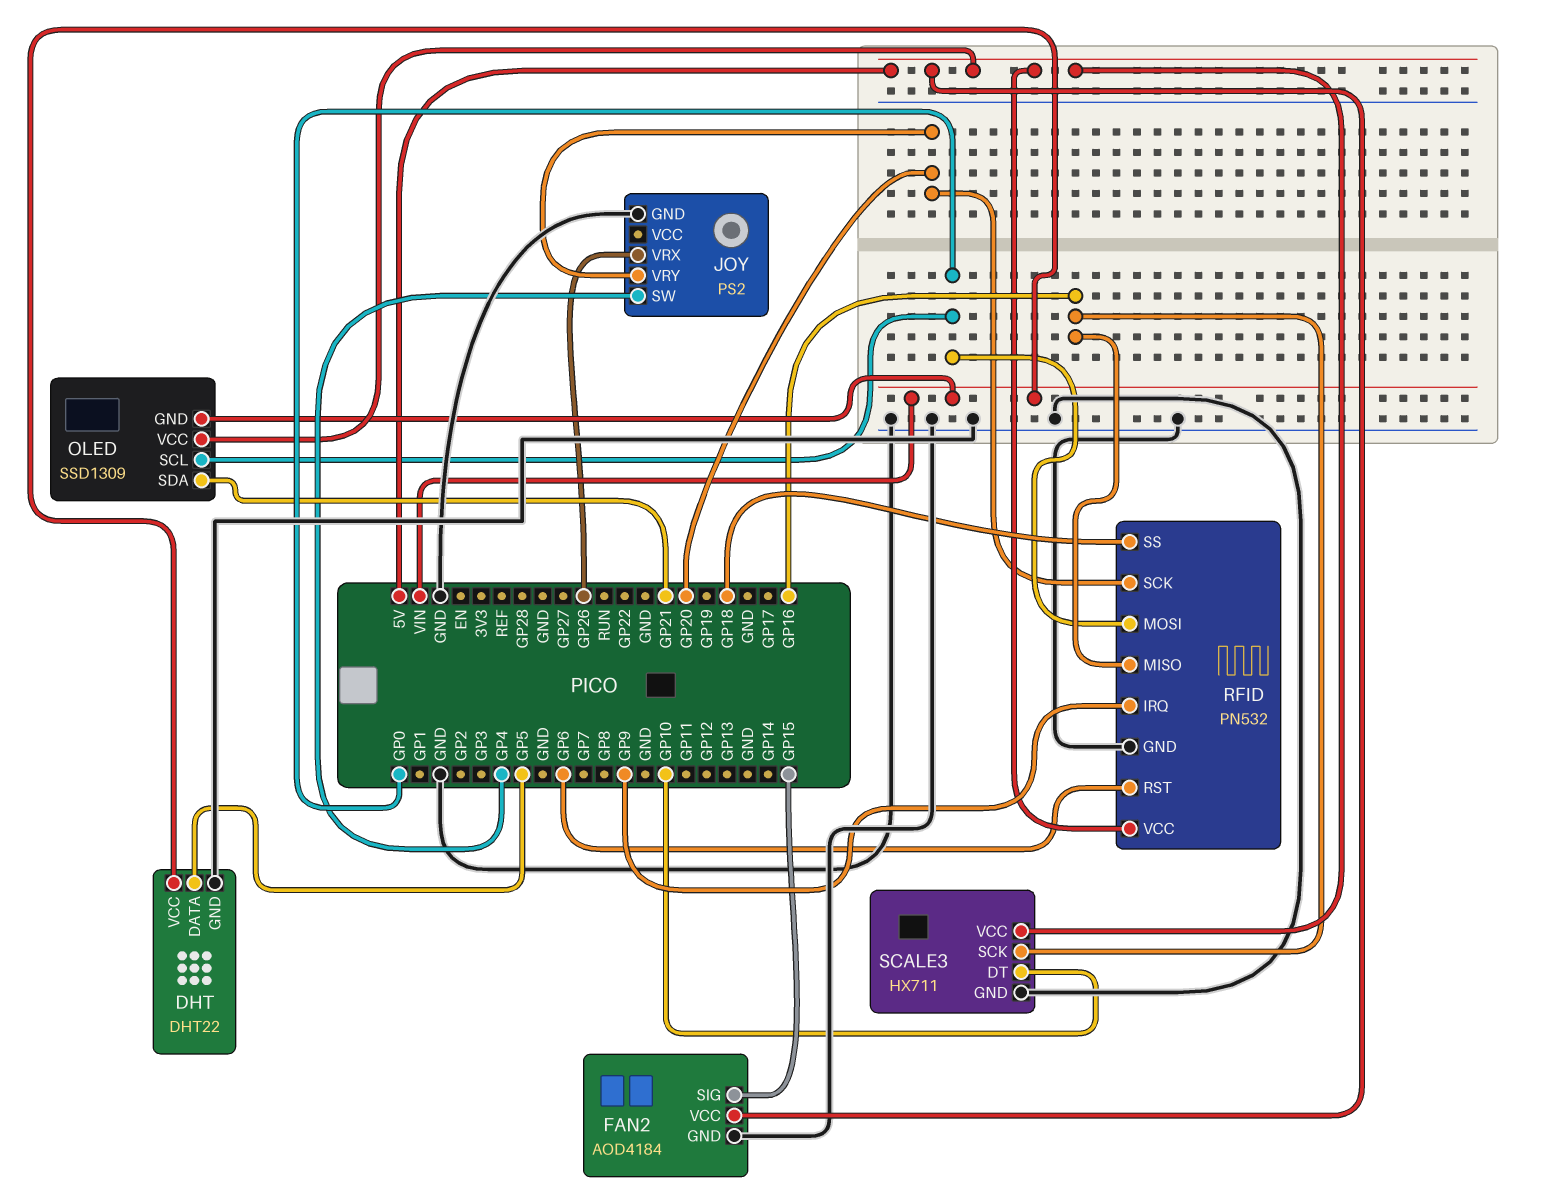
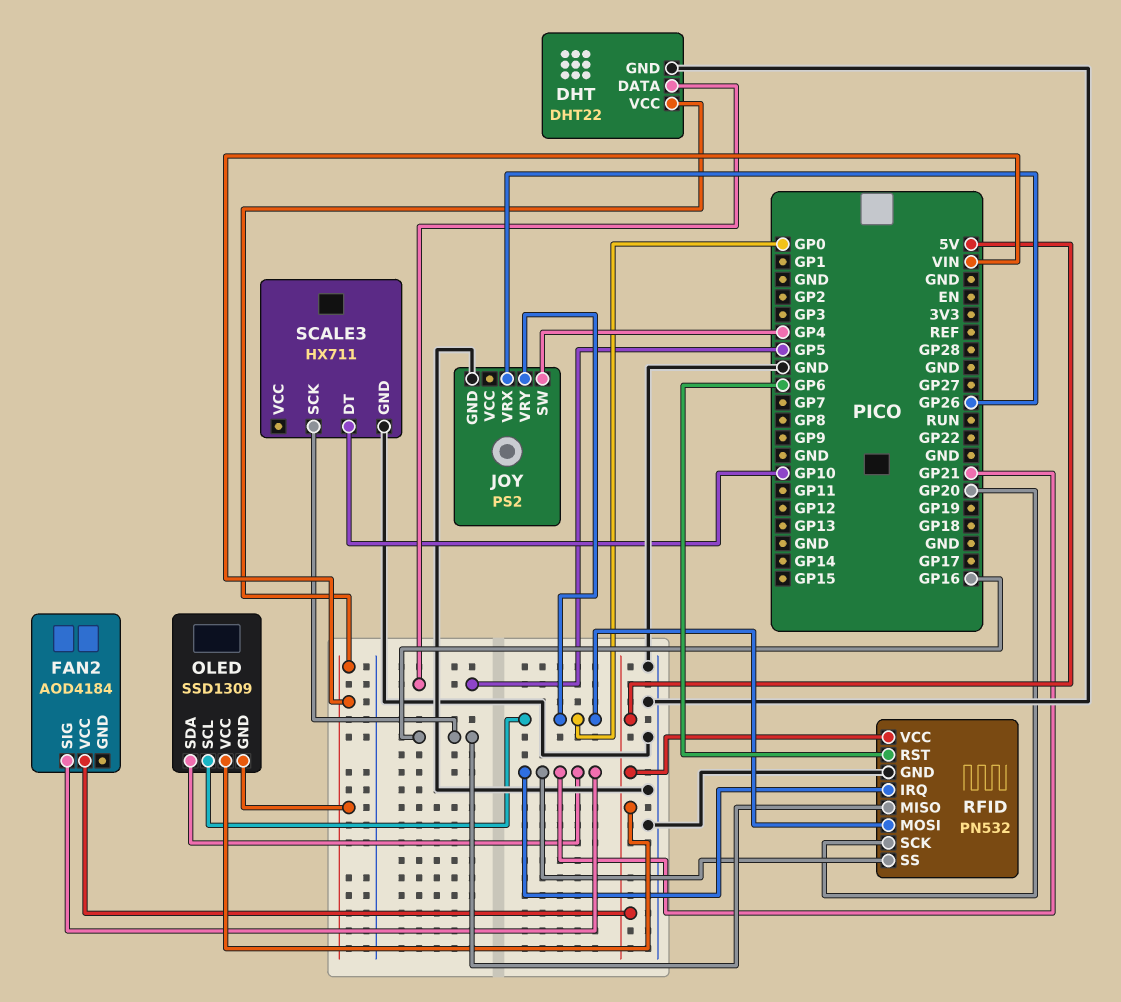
FAN2 pin GND: GND -> none
FAN2 pin SIG: GP15 -> GP21
JOY pin VRY: GP20 -> GP0
RFID pin IRQ: GP9 -> GP21
RFID pin SS: GP18 -> GP21
SCALE3 pin VCC: 5V -> none

